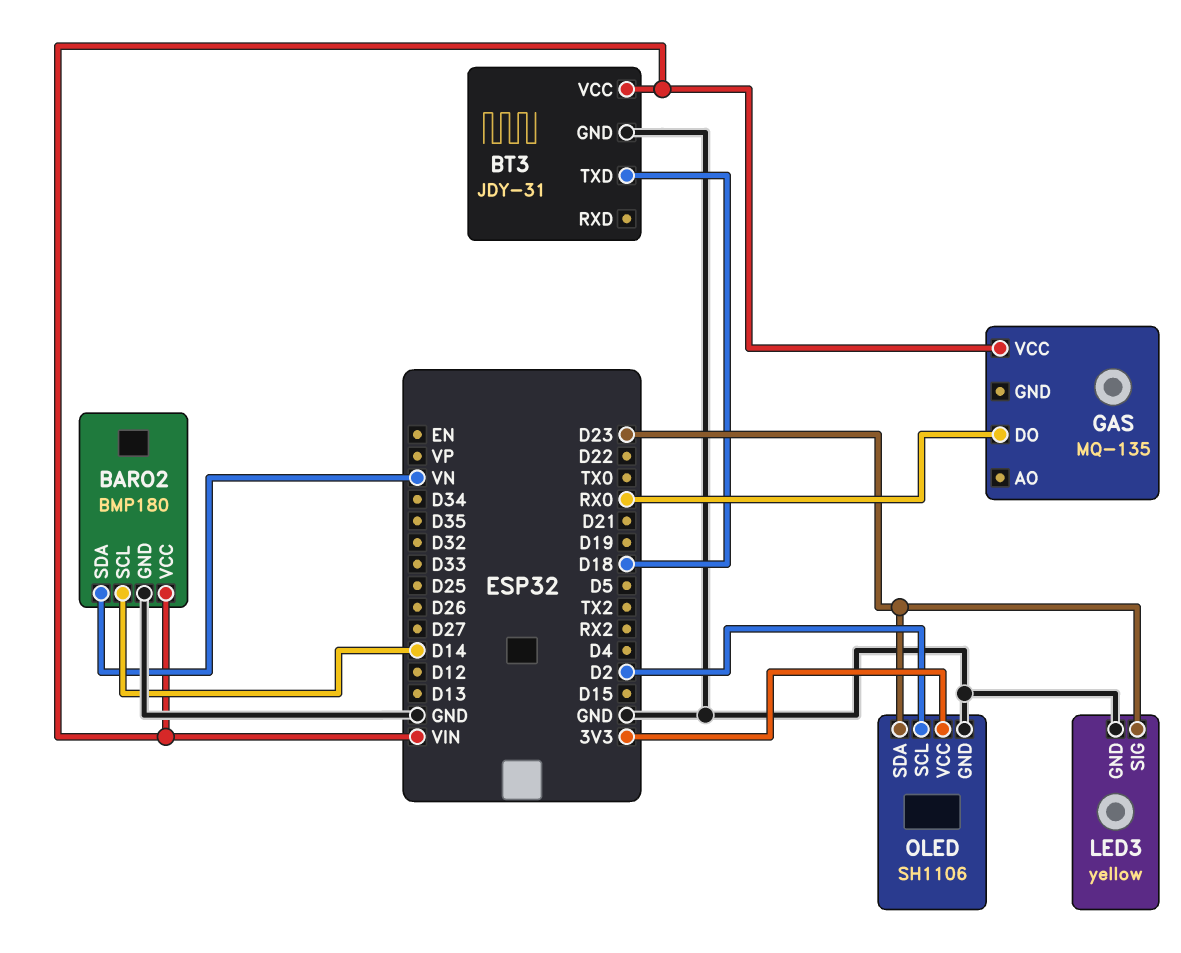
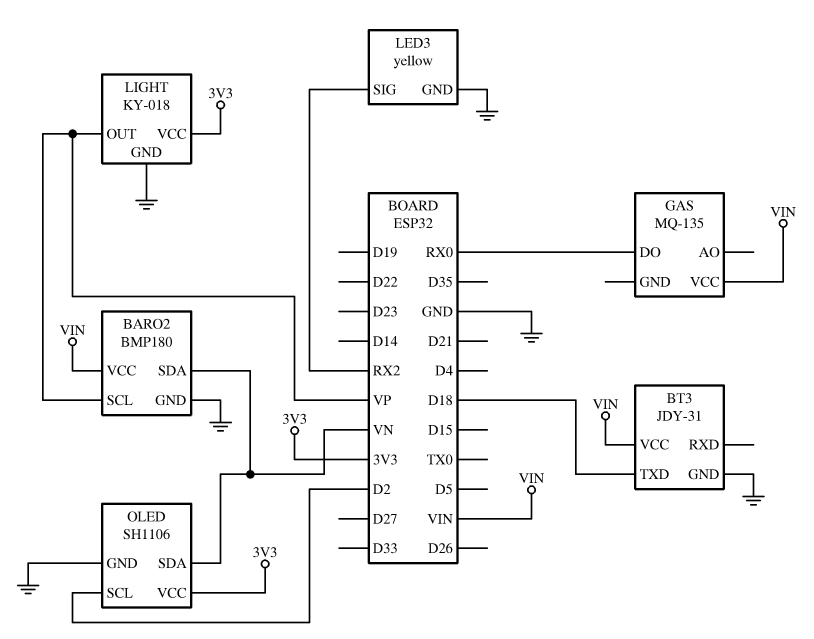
BARO2 pin SCL: D14 -> VP
LED3 pin SIG: D23 -> RX2
LIGHT: none -> KY-018
LIGHT pin GND: none -> GND
LIGHT pin OUT: none -> VP
LIGHT pin VCC: none -> 3V3
OLED pin SDA: D23 -> VN

